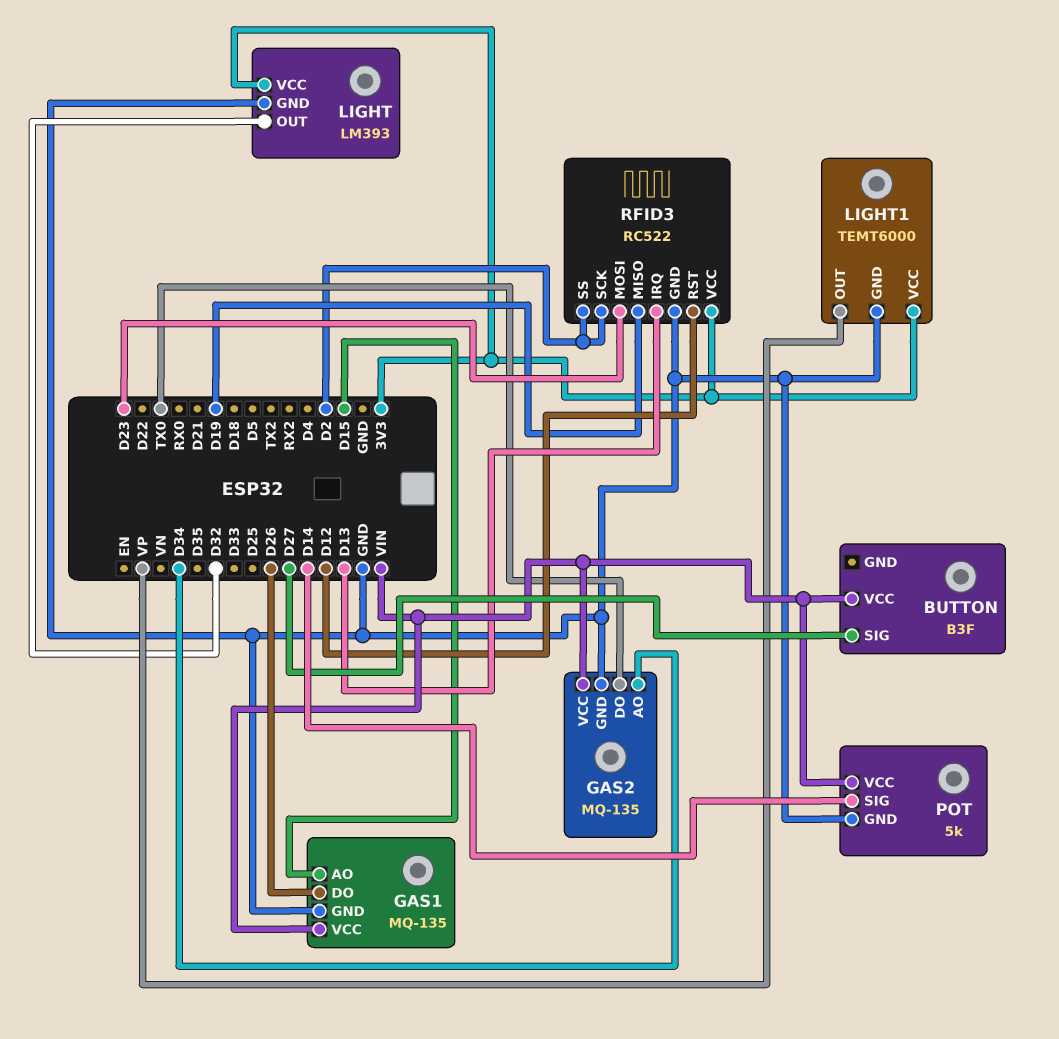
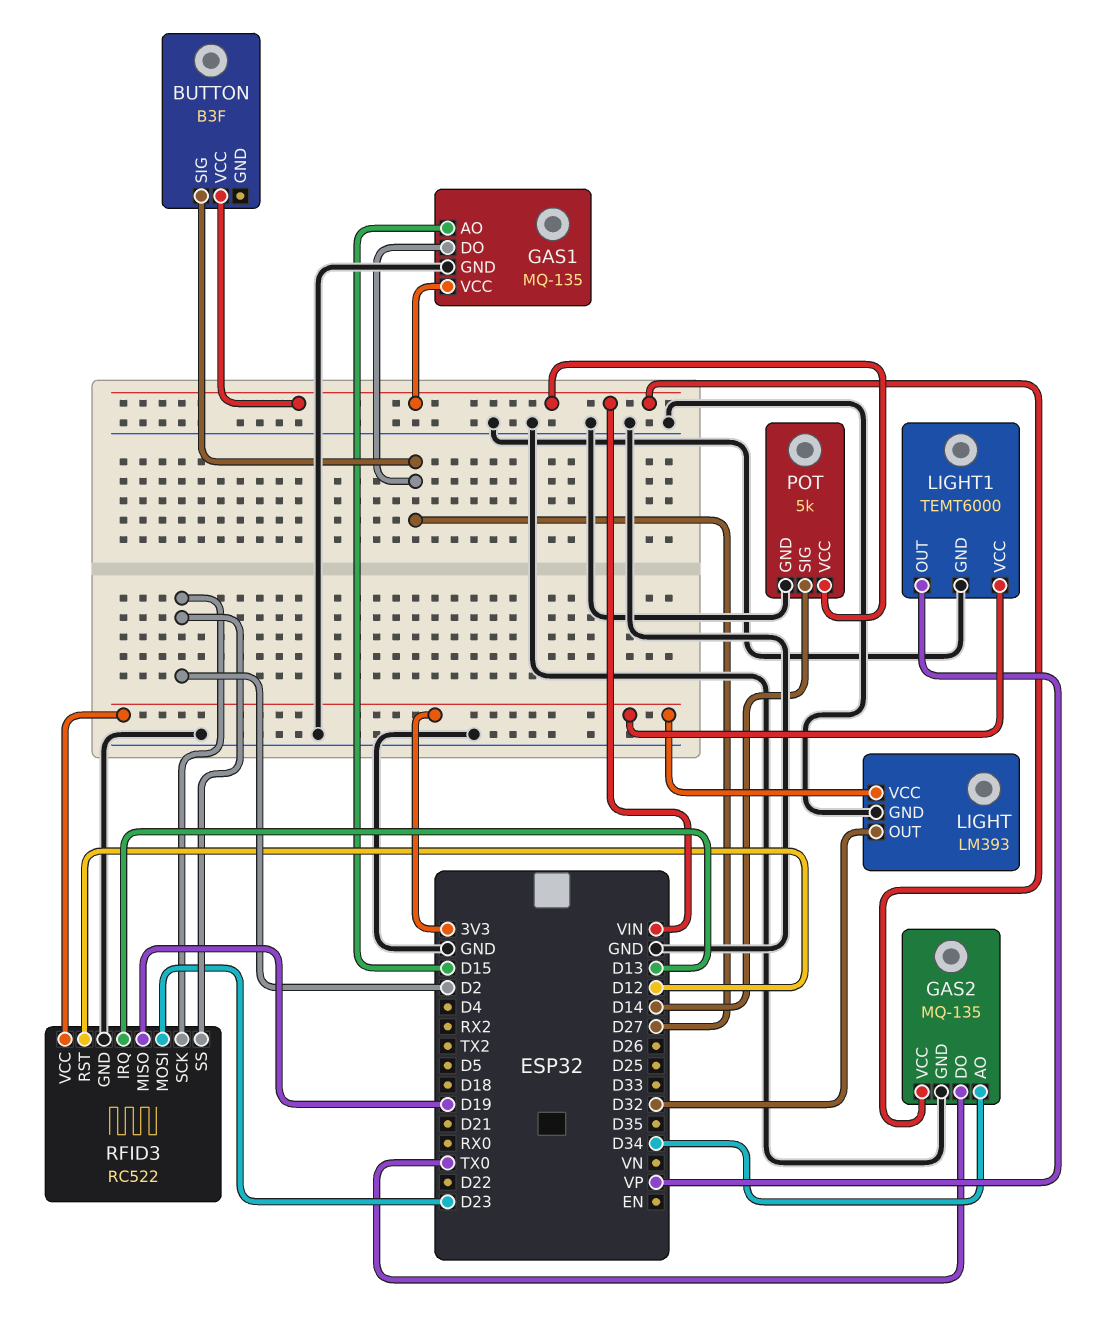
GAS1 pin DO: D26 -> D27

